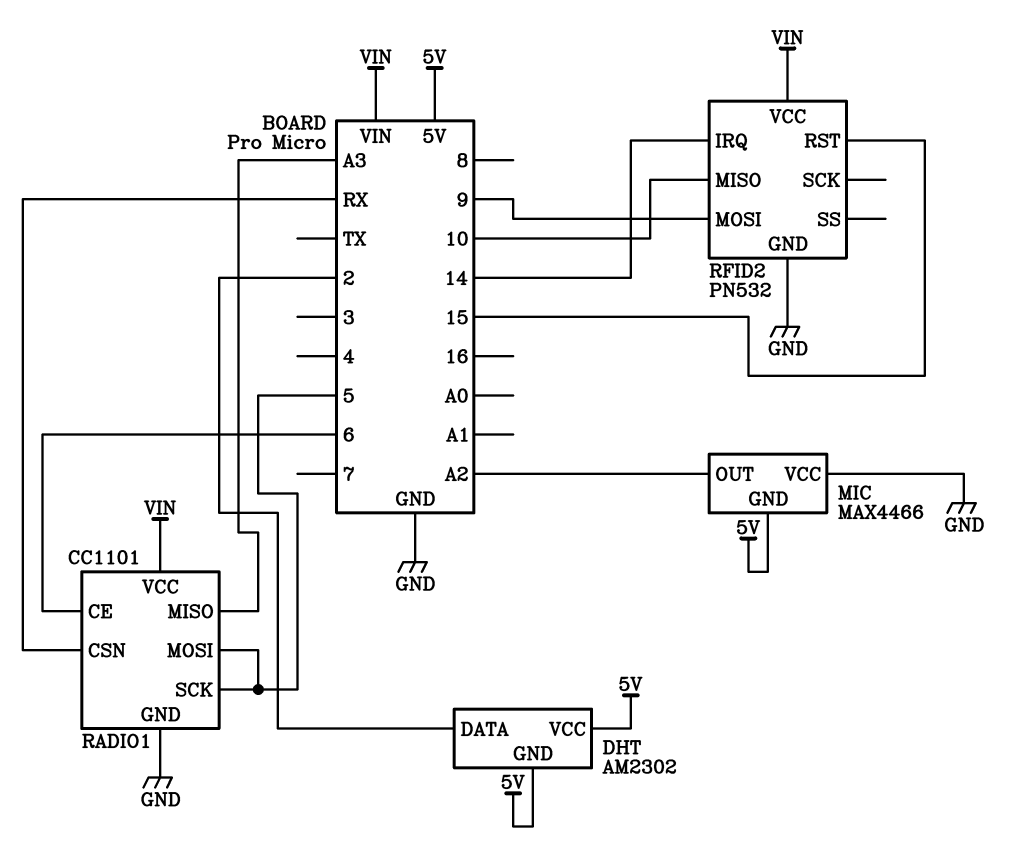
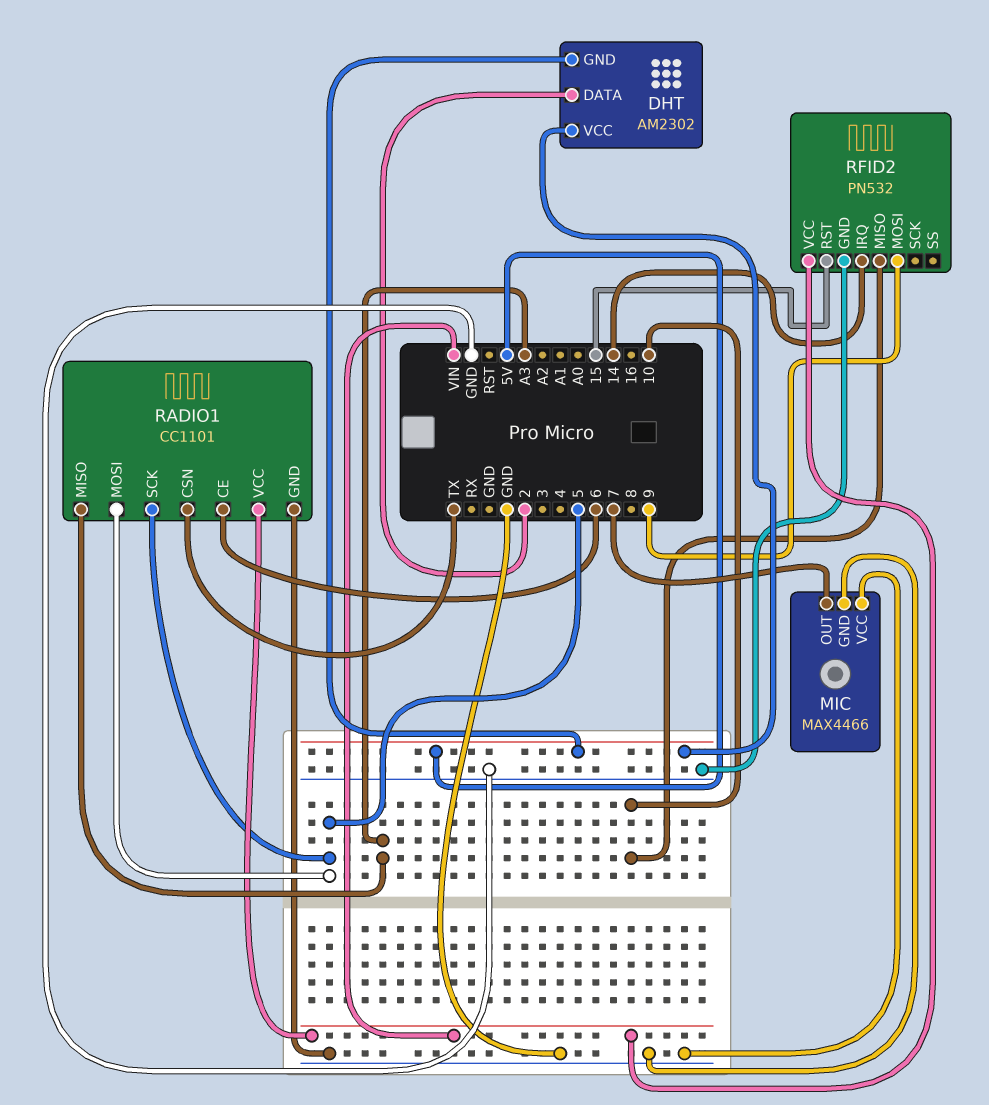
MIC pin GND: 5V -> GND
MIC pin OUT: A2 -> 7
RADIO1 pin CSN: RX -> TX

